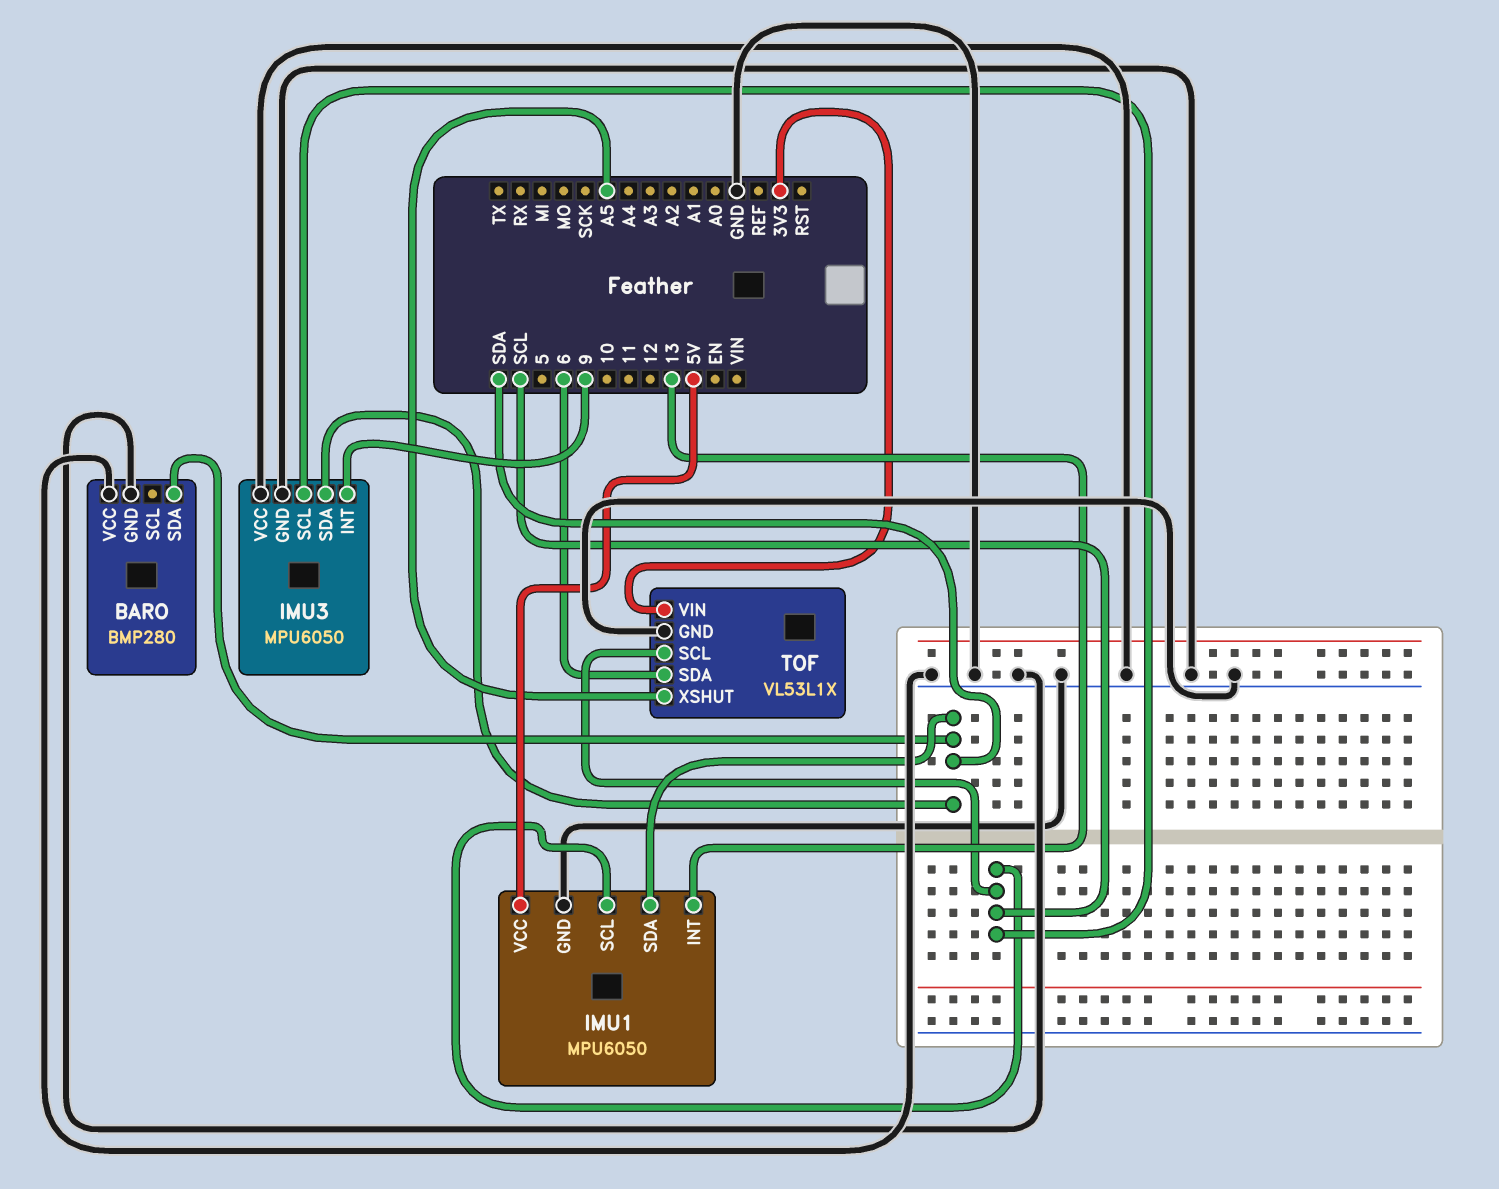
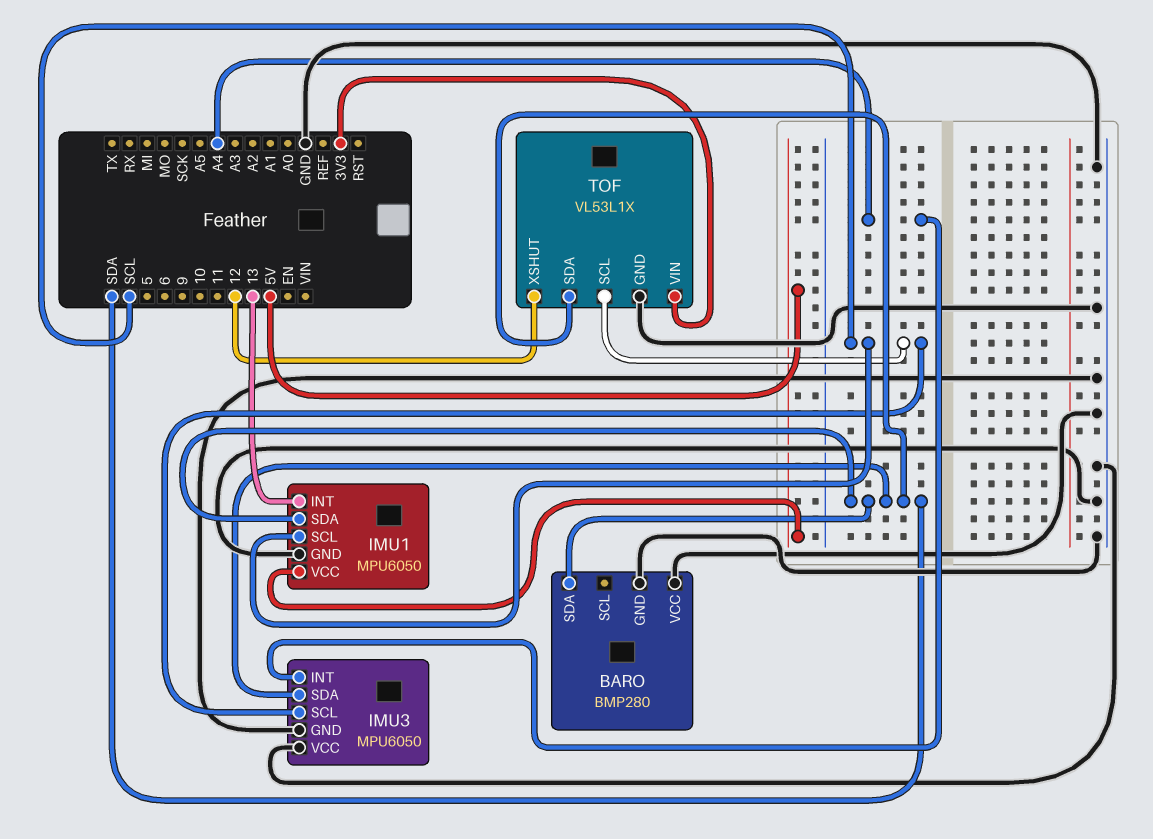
IMU3 pin INT: 9 -> A4
TOF pin SDA: 6 -> SDA
TOF pin XSHUT: A5 -> 12

